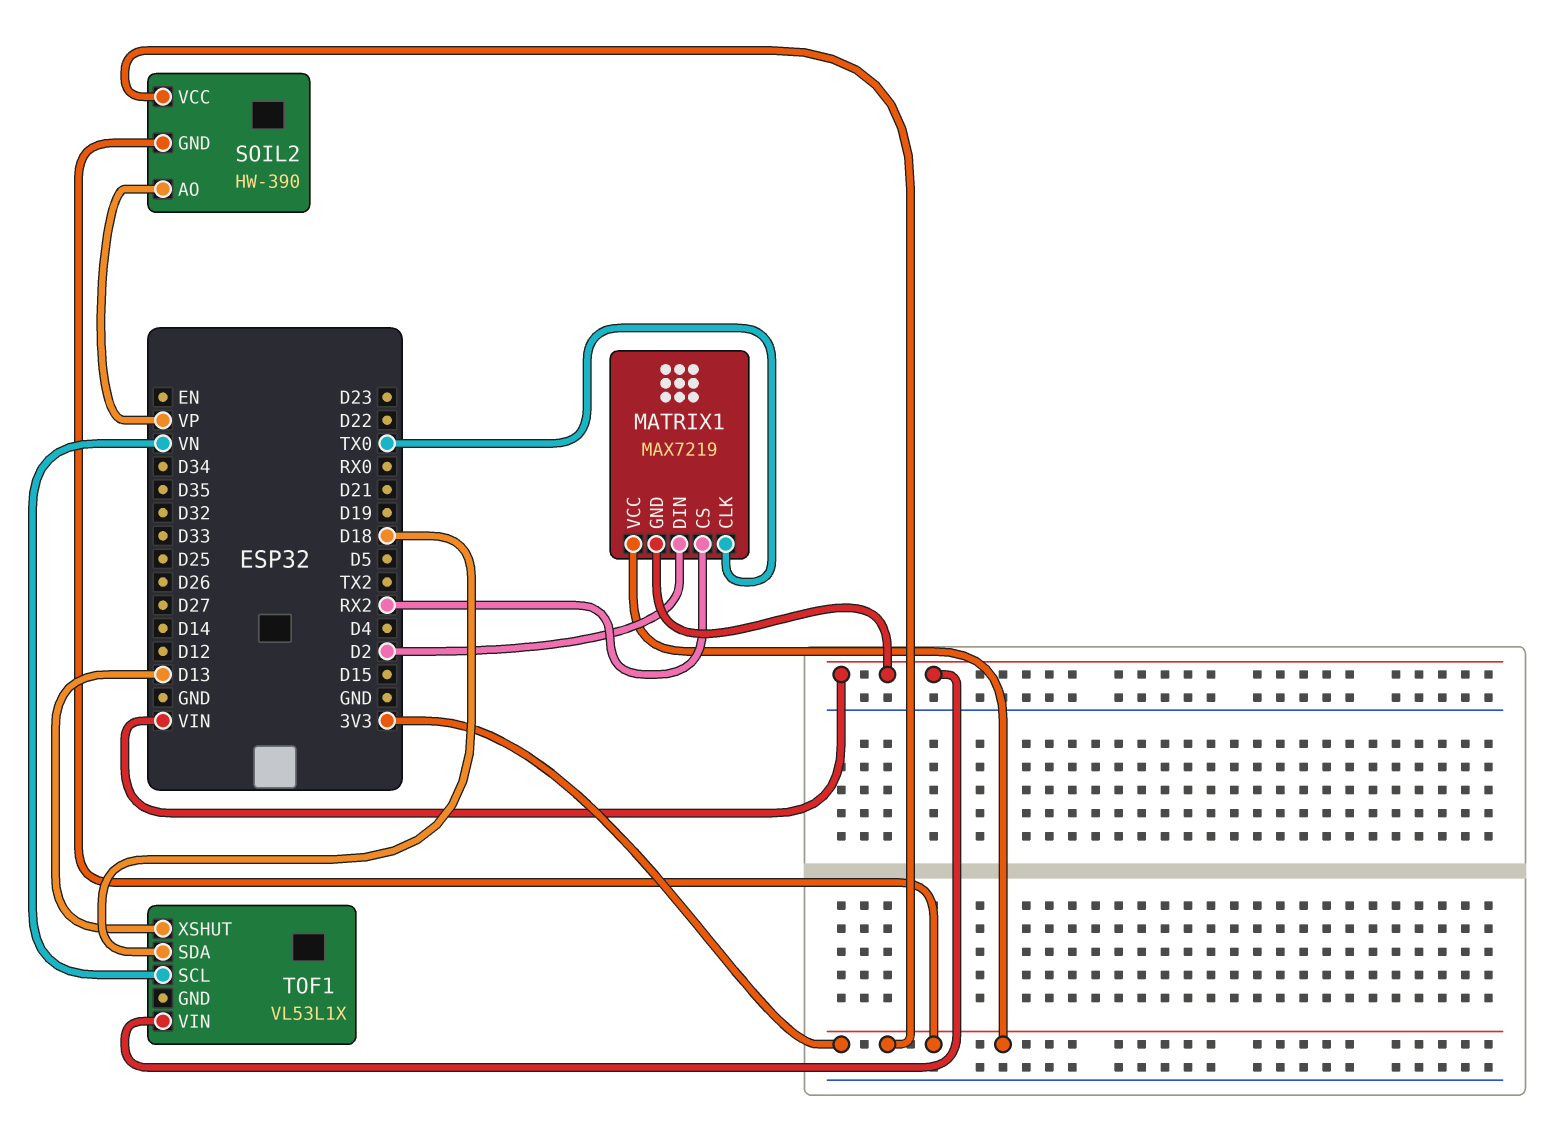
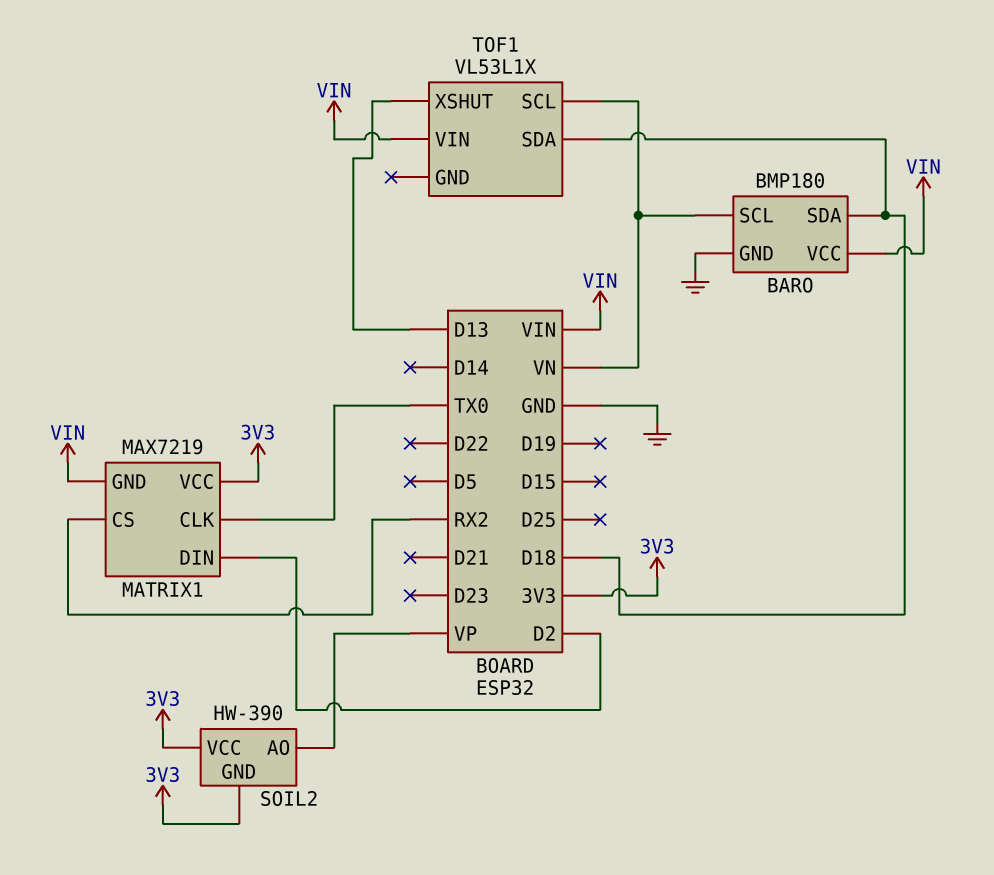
BARO: none -> BMP180
BARO pin GND: none -> GND
BARO pin SCL: none -> VN
BARO pin SDA: none -> D18
BARO pin VCC: none -> VIN

